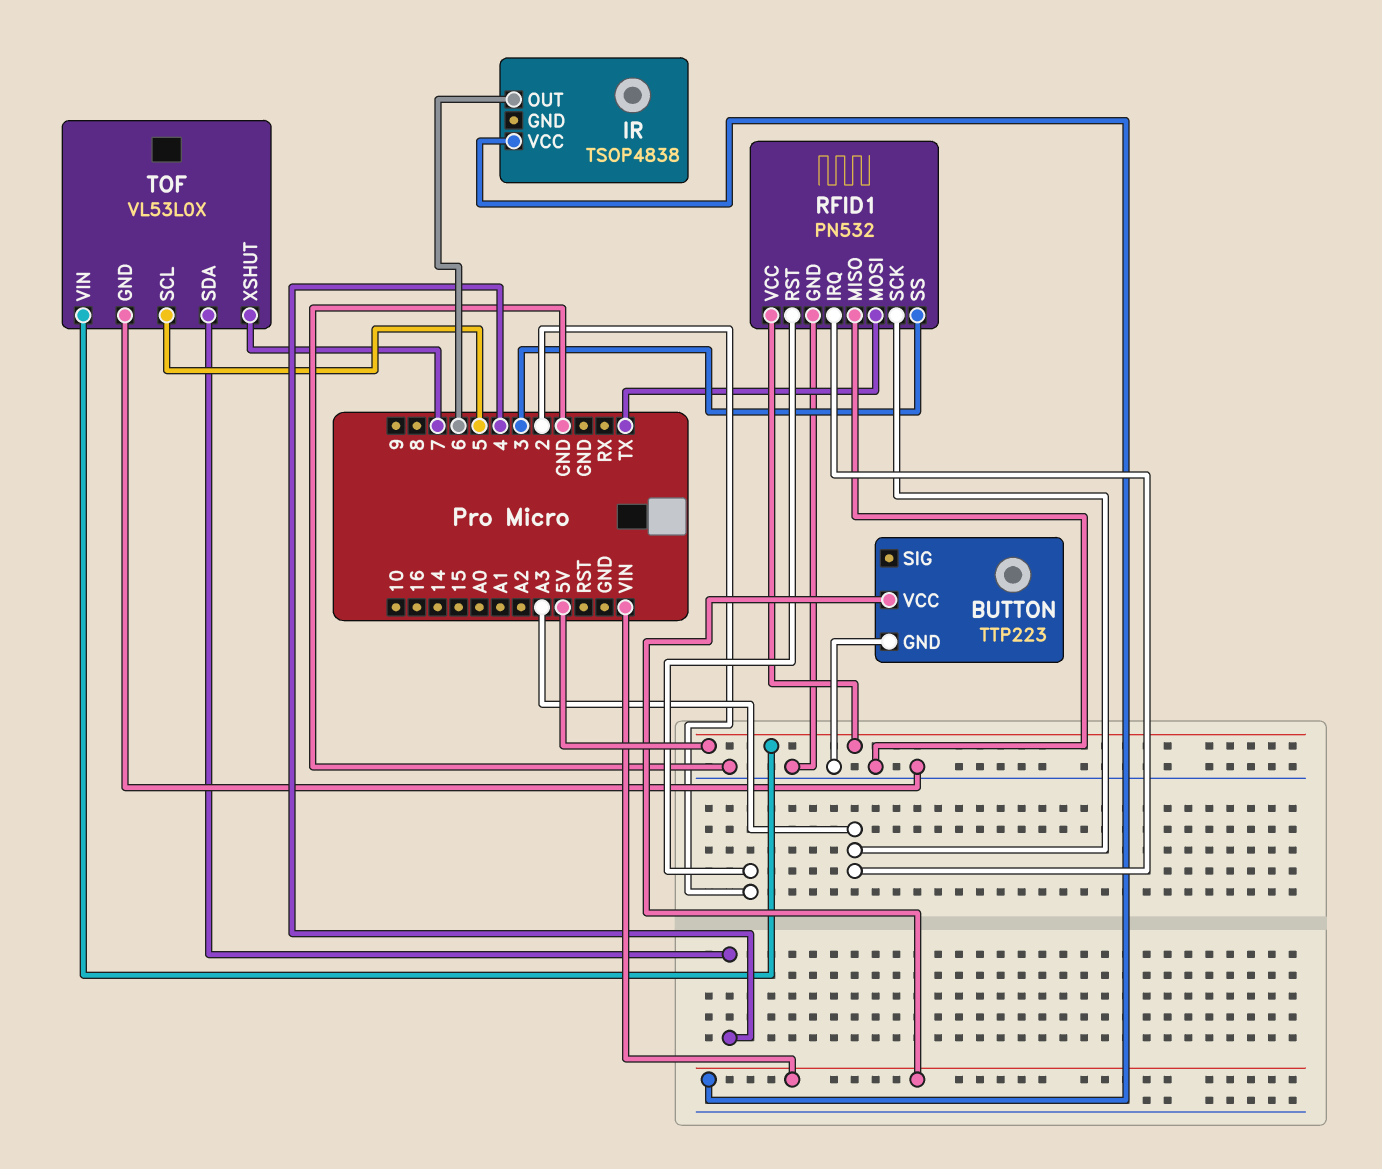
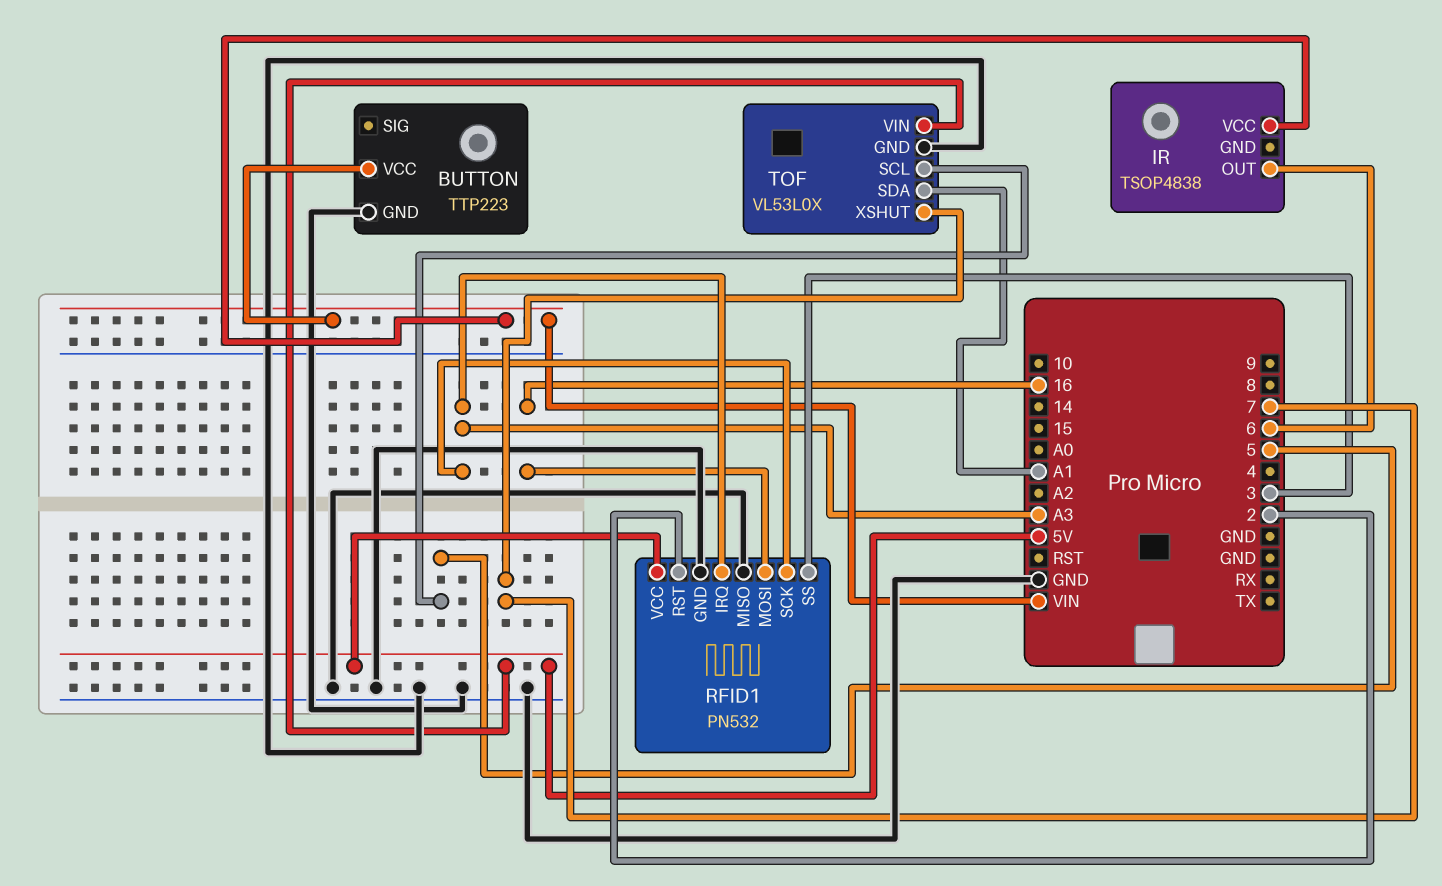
RFID1 pin MOSI: TX -> 16
TOF pin SDA: 4 -> A1

